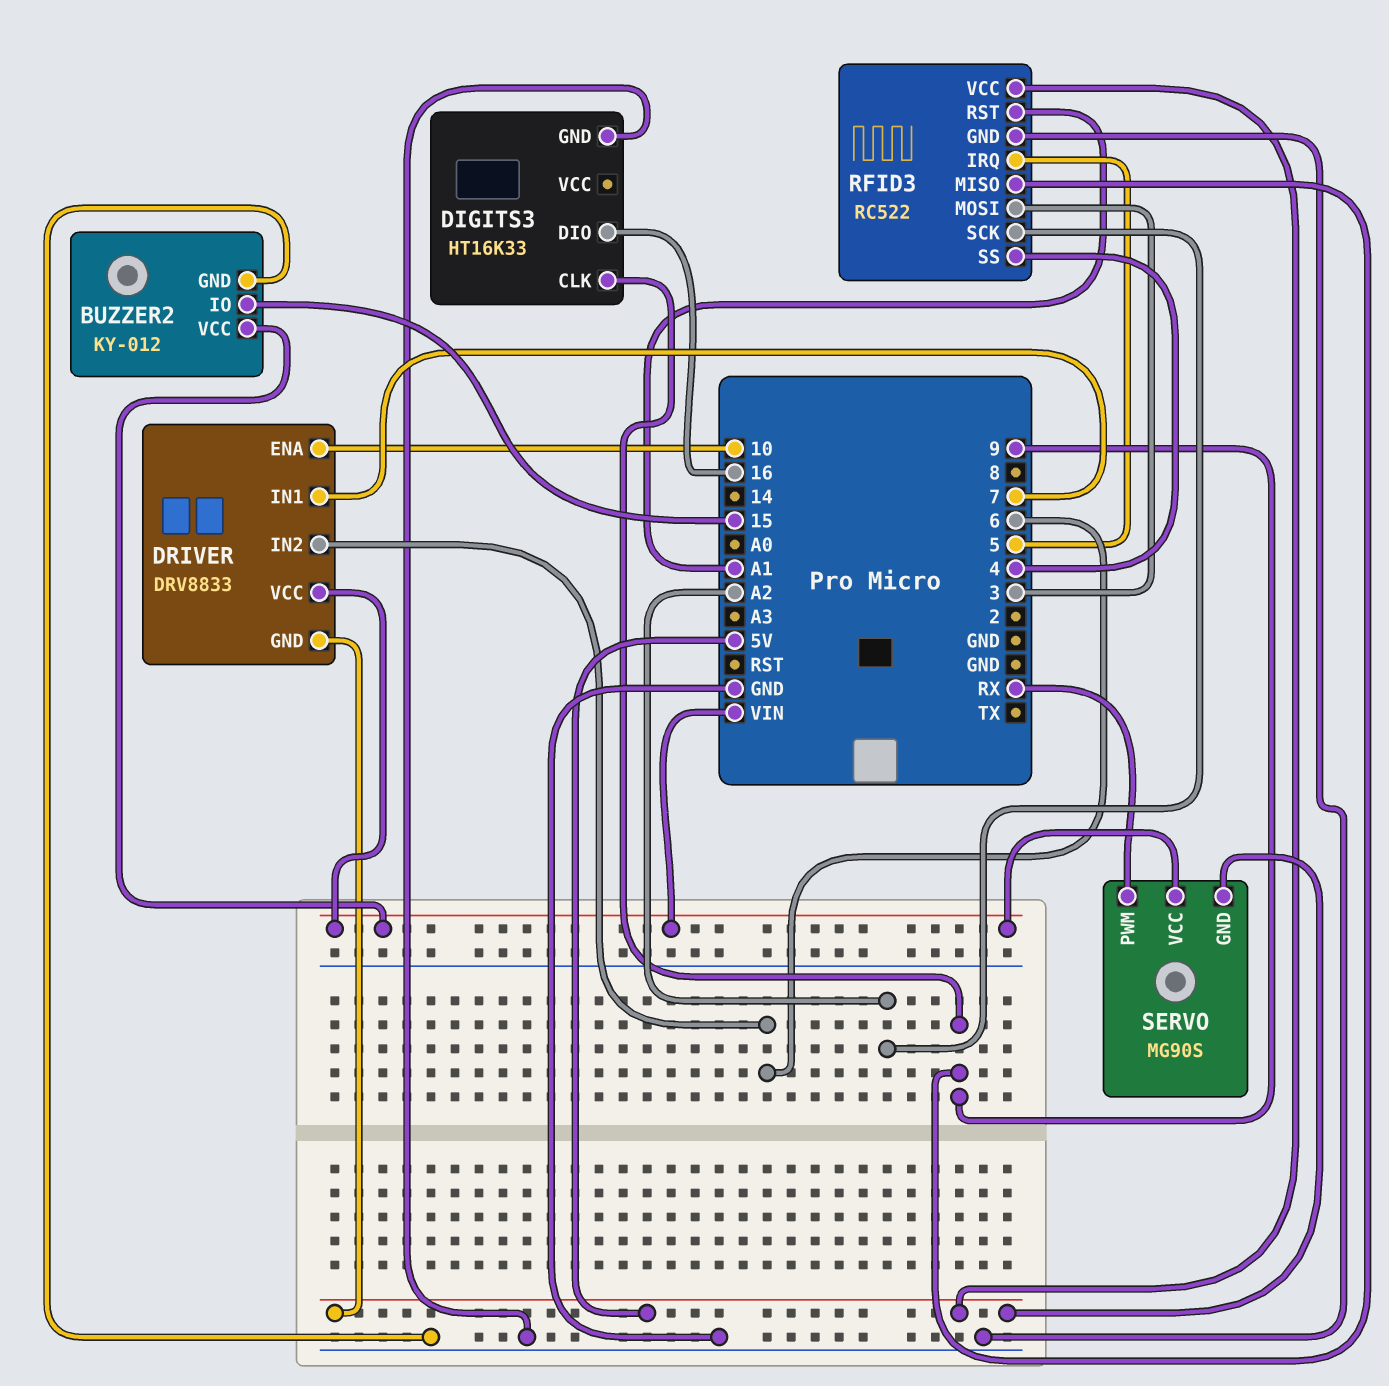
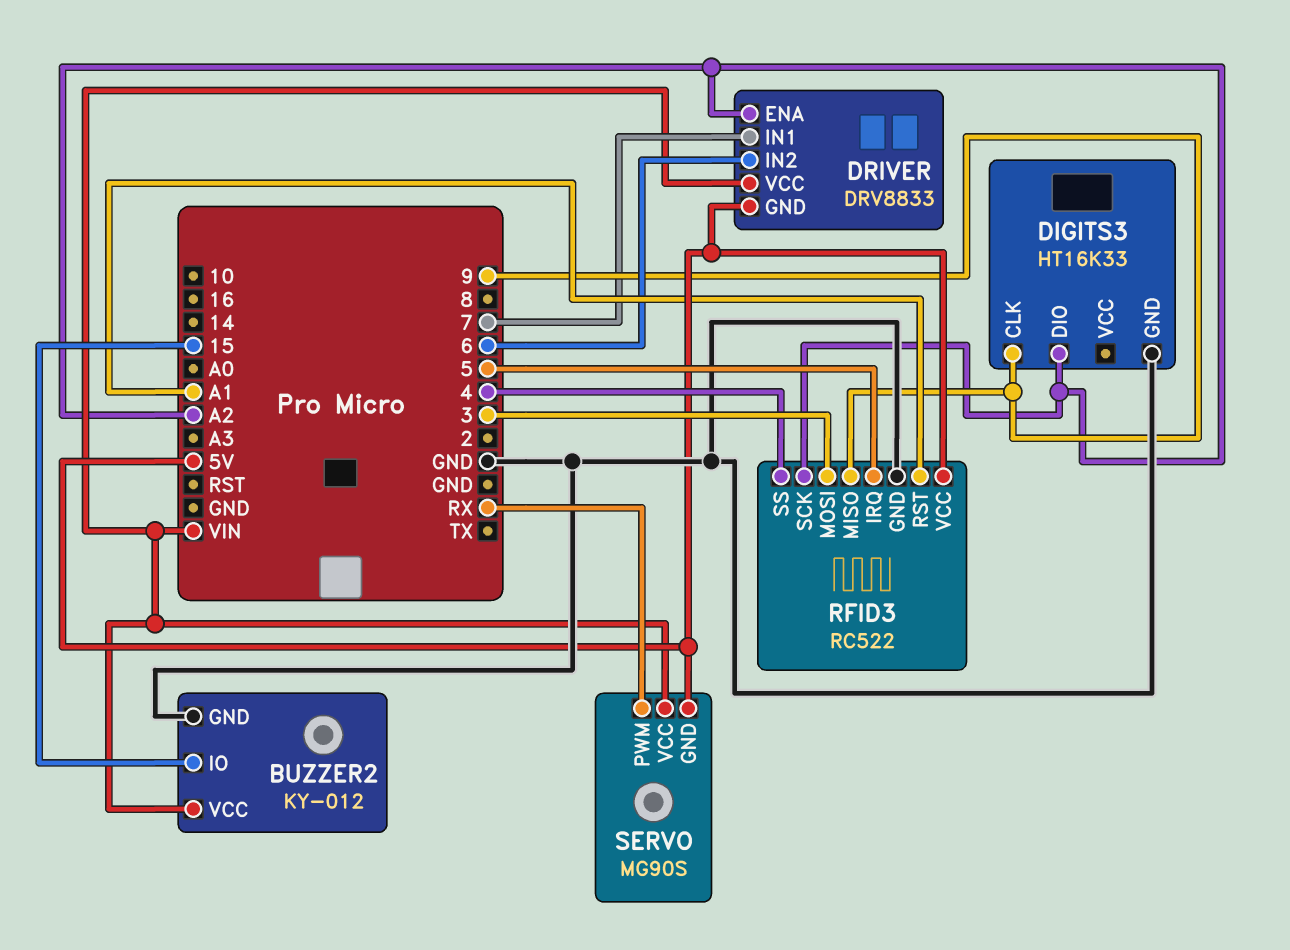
DIGITS3 pin DIO: 16 -> A2
DRIVER pin ENA: 10 -> A2

